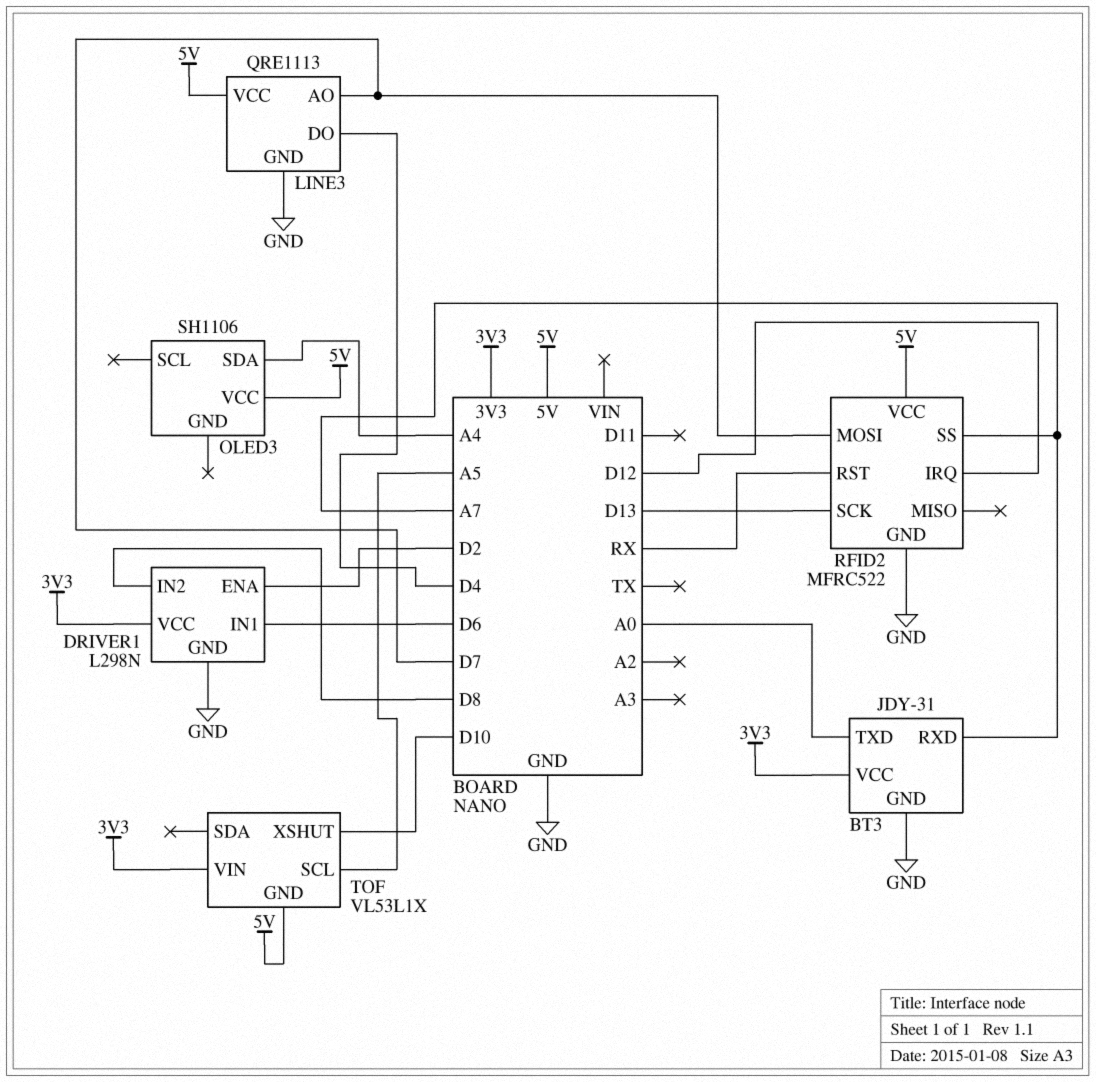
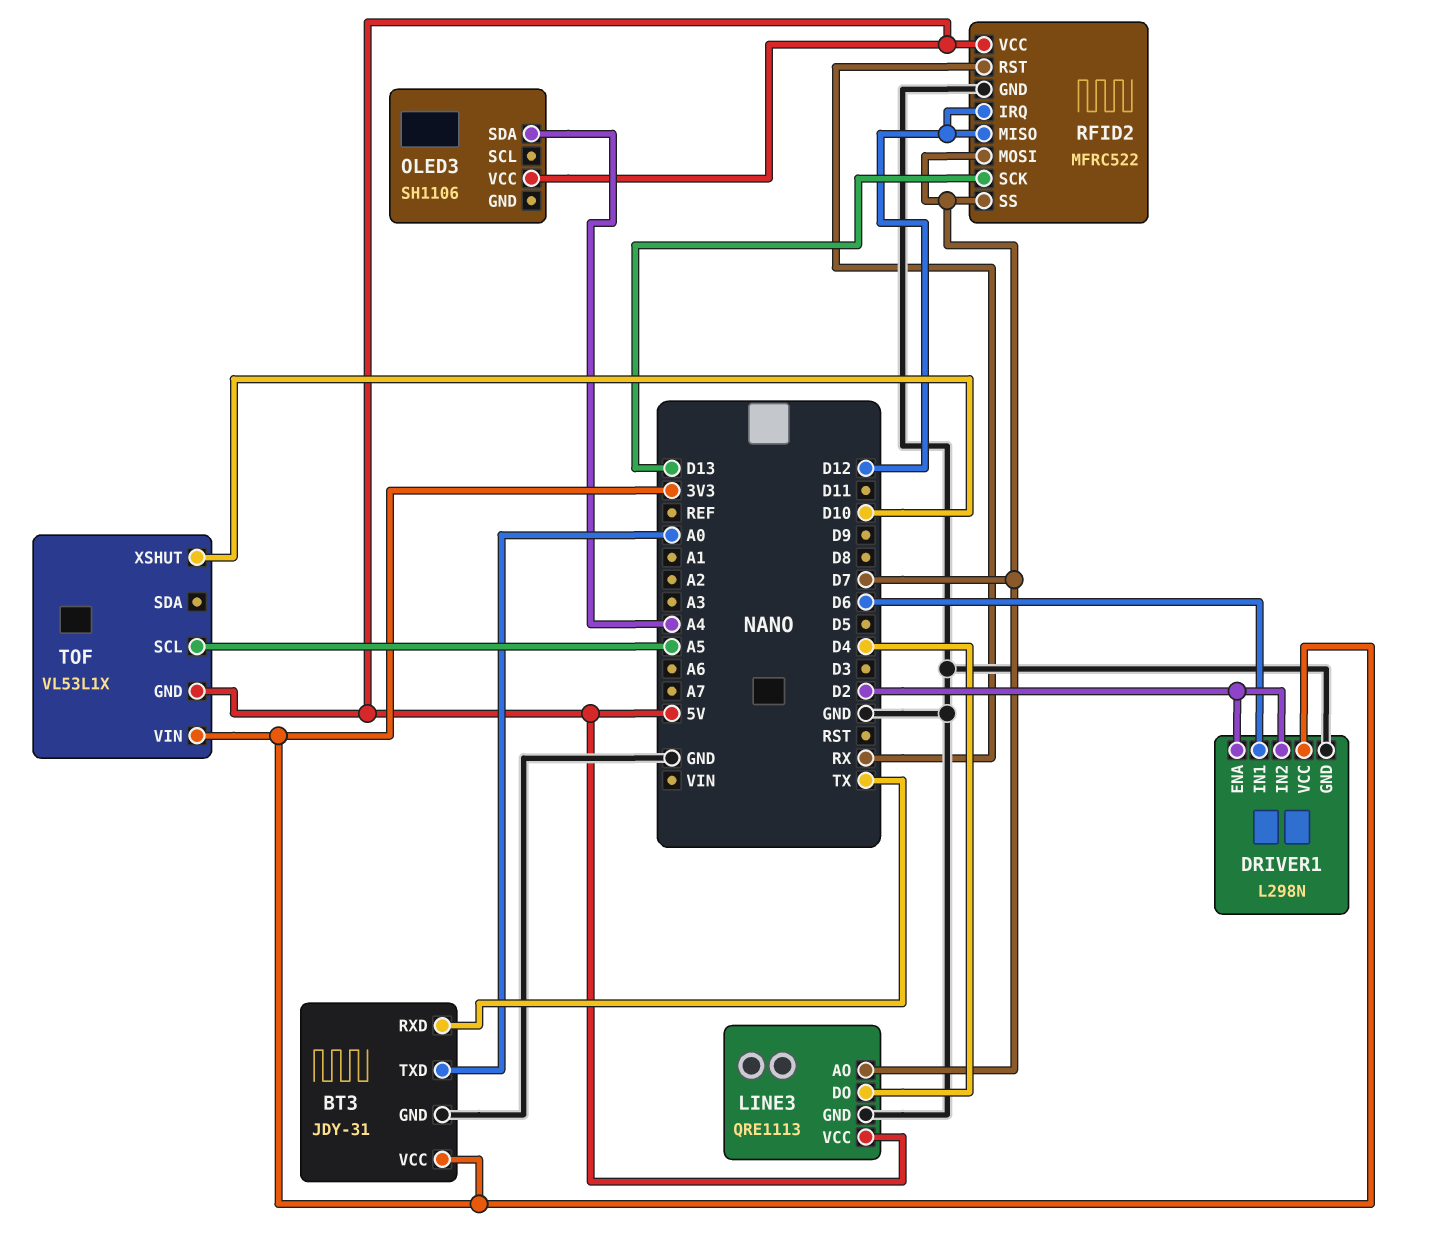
BT3 pin RXD: A7 -> TX
DRIVER1 pin IN2: D8 -> D2
RFID2 pin MISO: none -> D12
RFID2 pin SS: A7 -> D7

